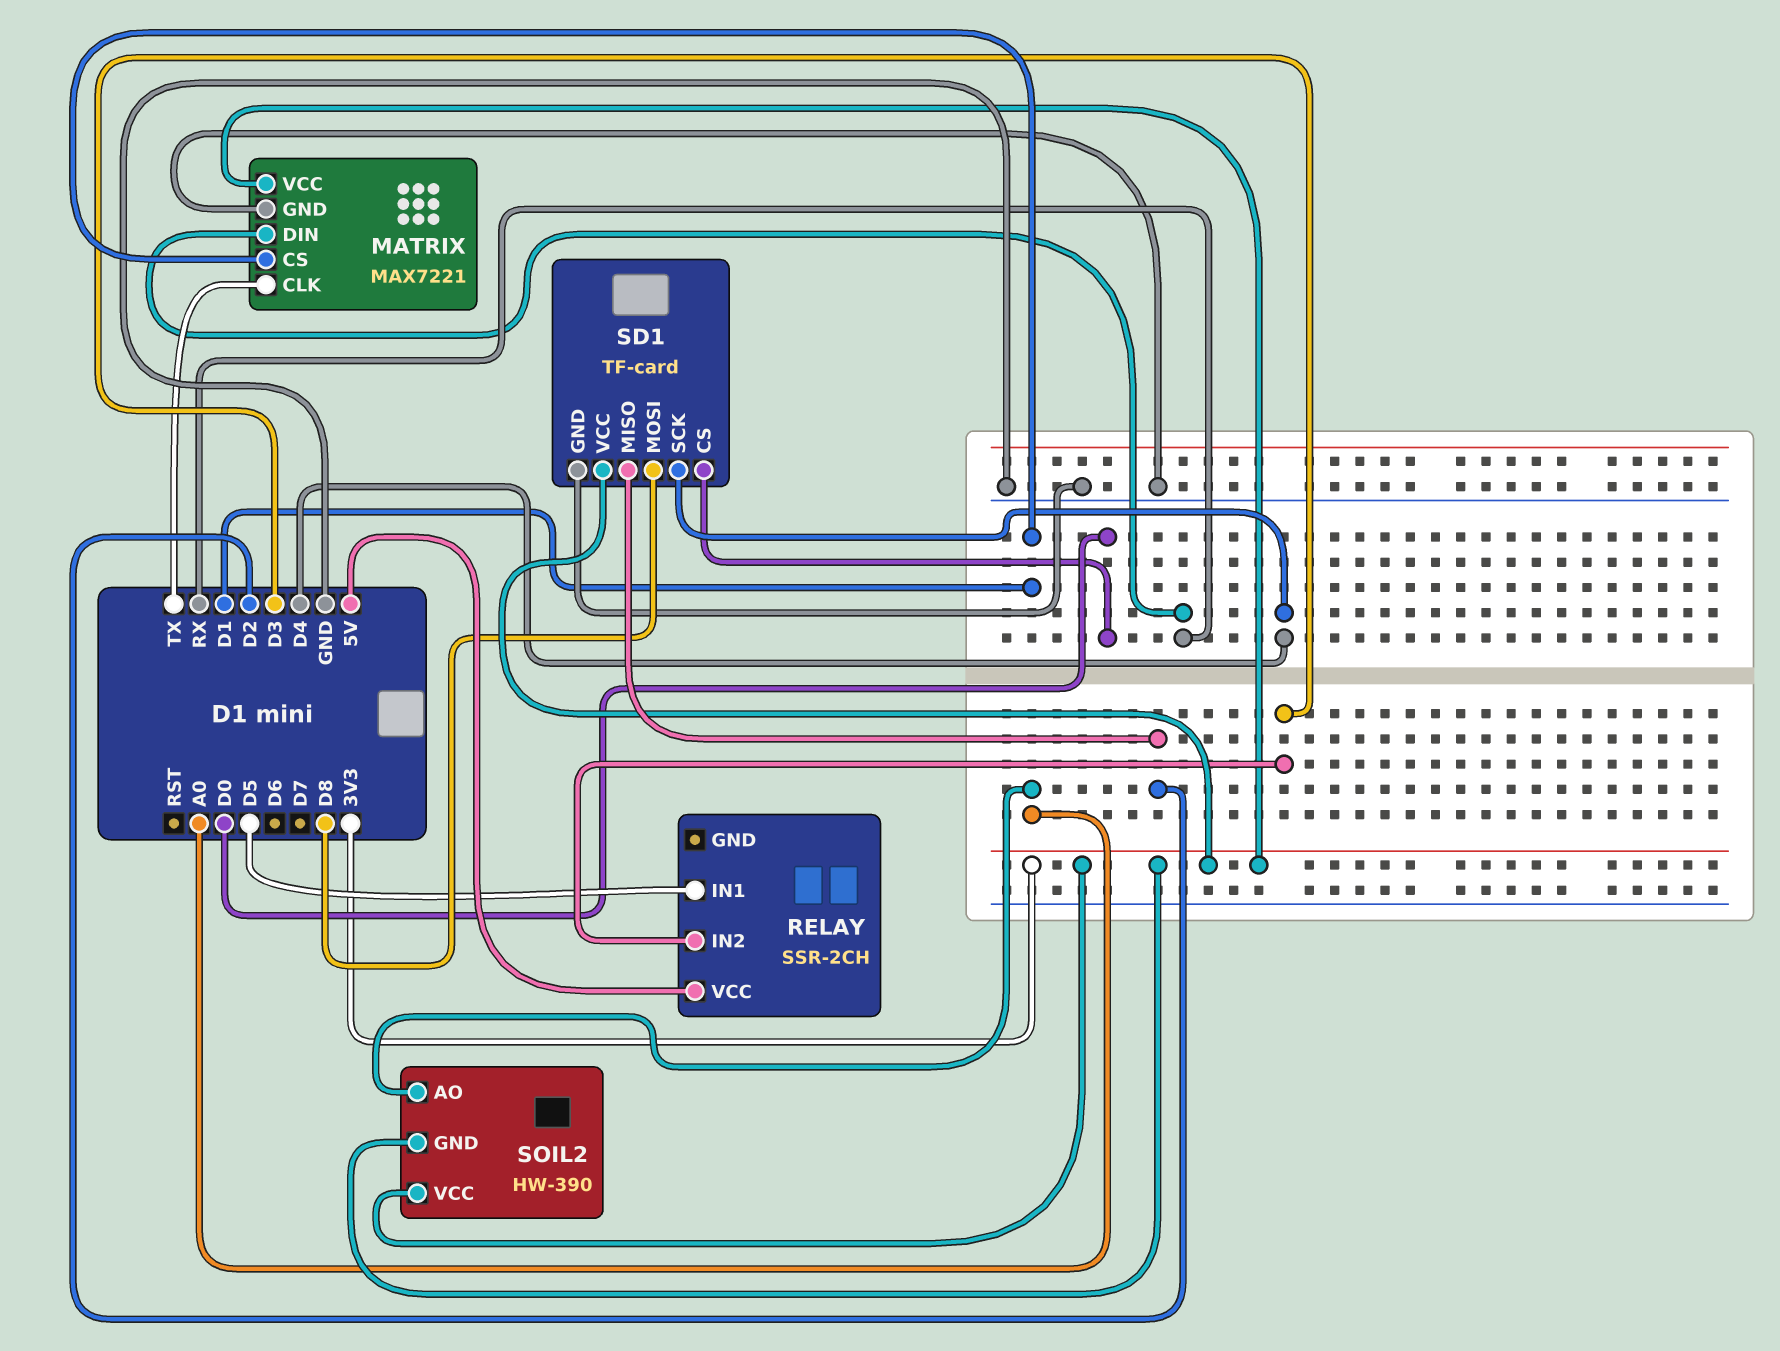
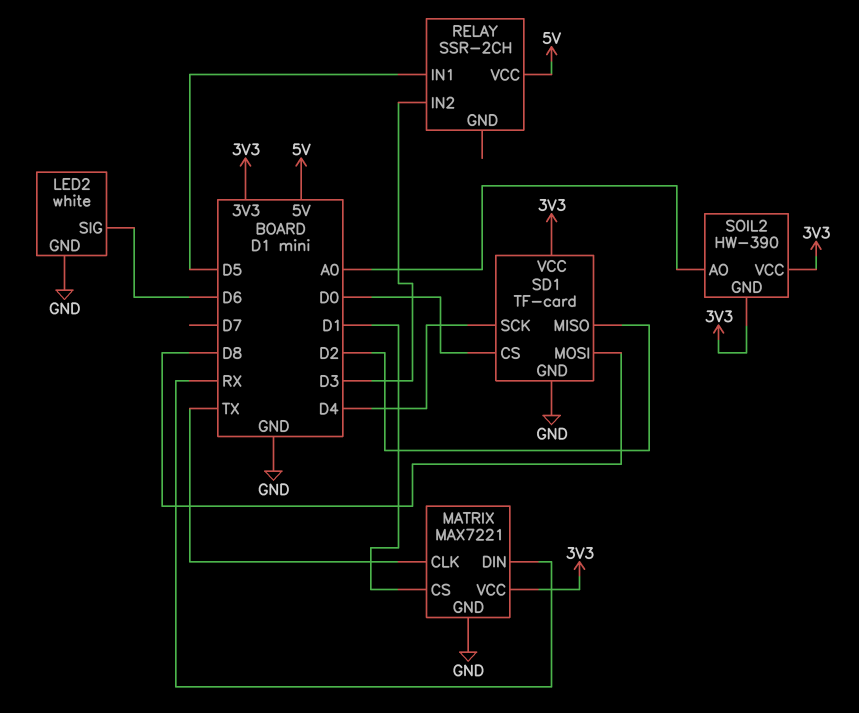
LED2: none -> white
LED2 pin GND: none -> GND
LED2 pin SIG: none -> D6

